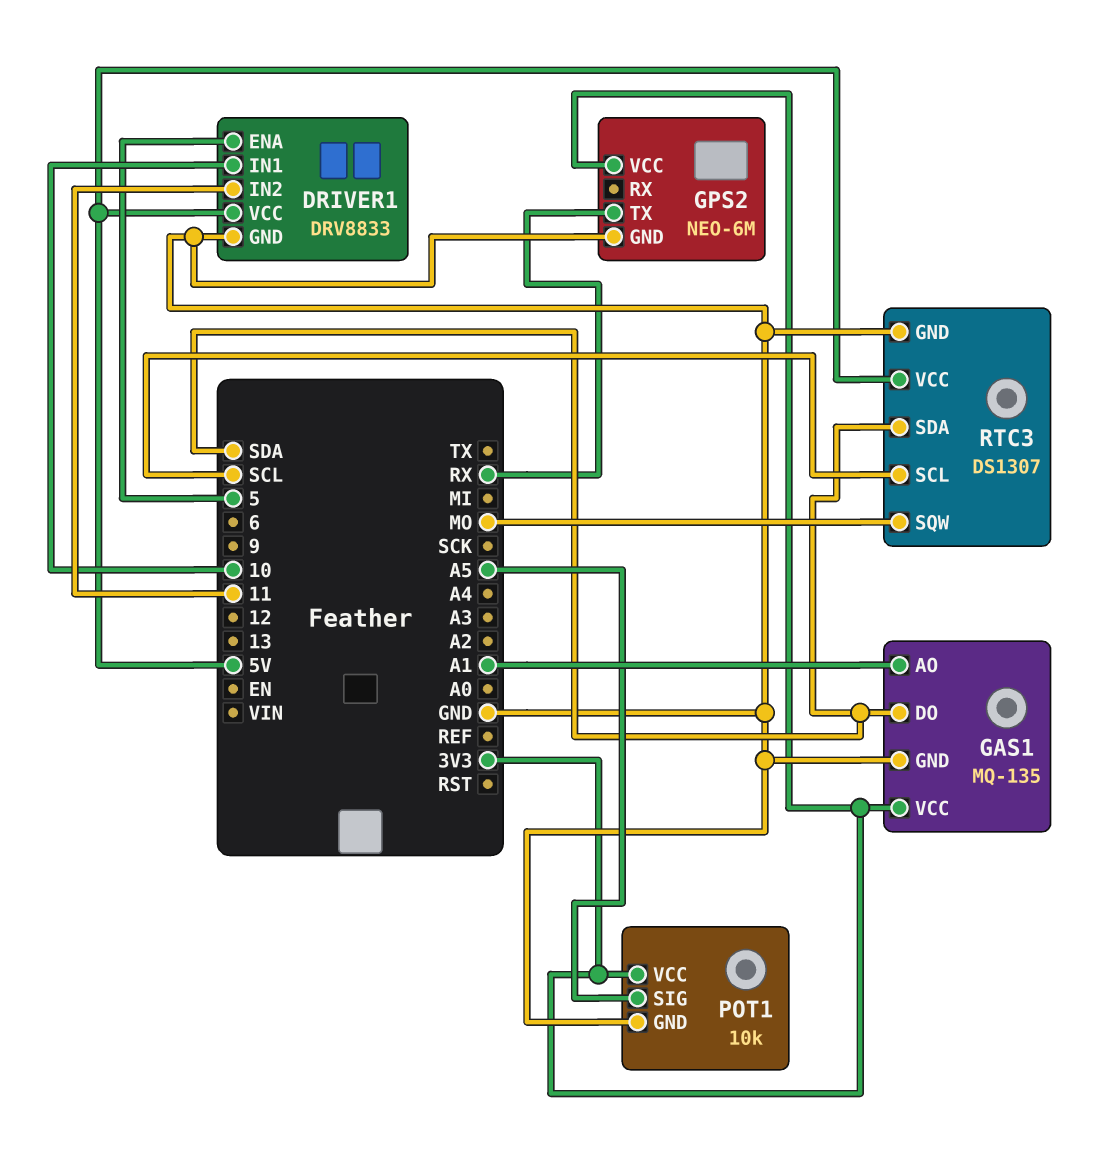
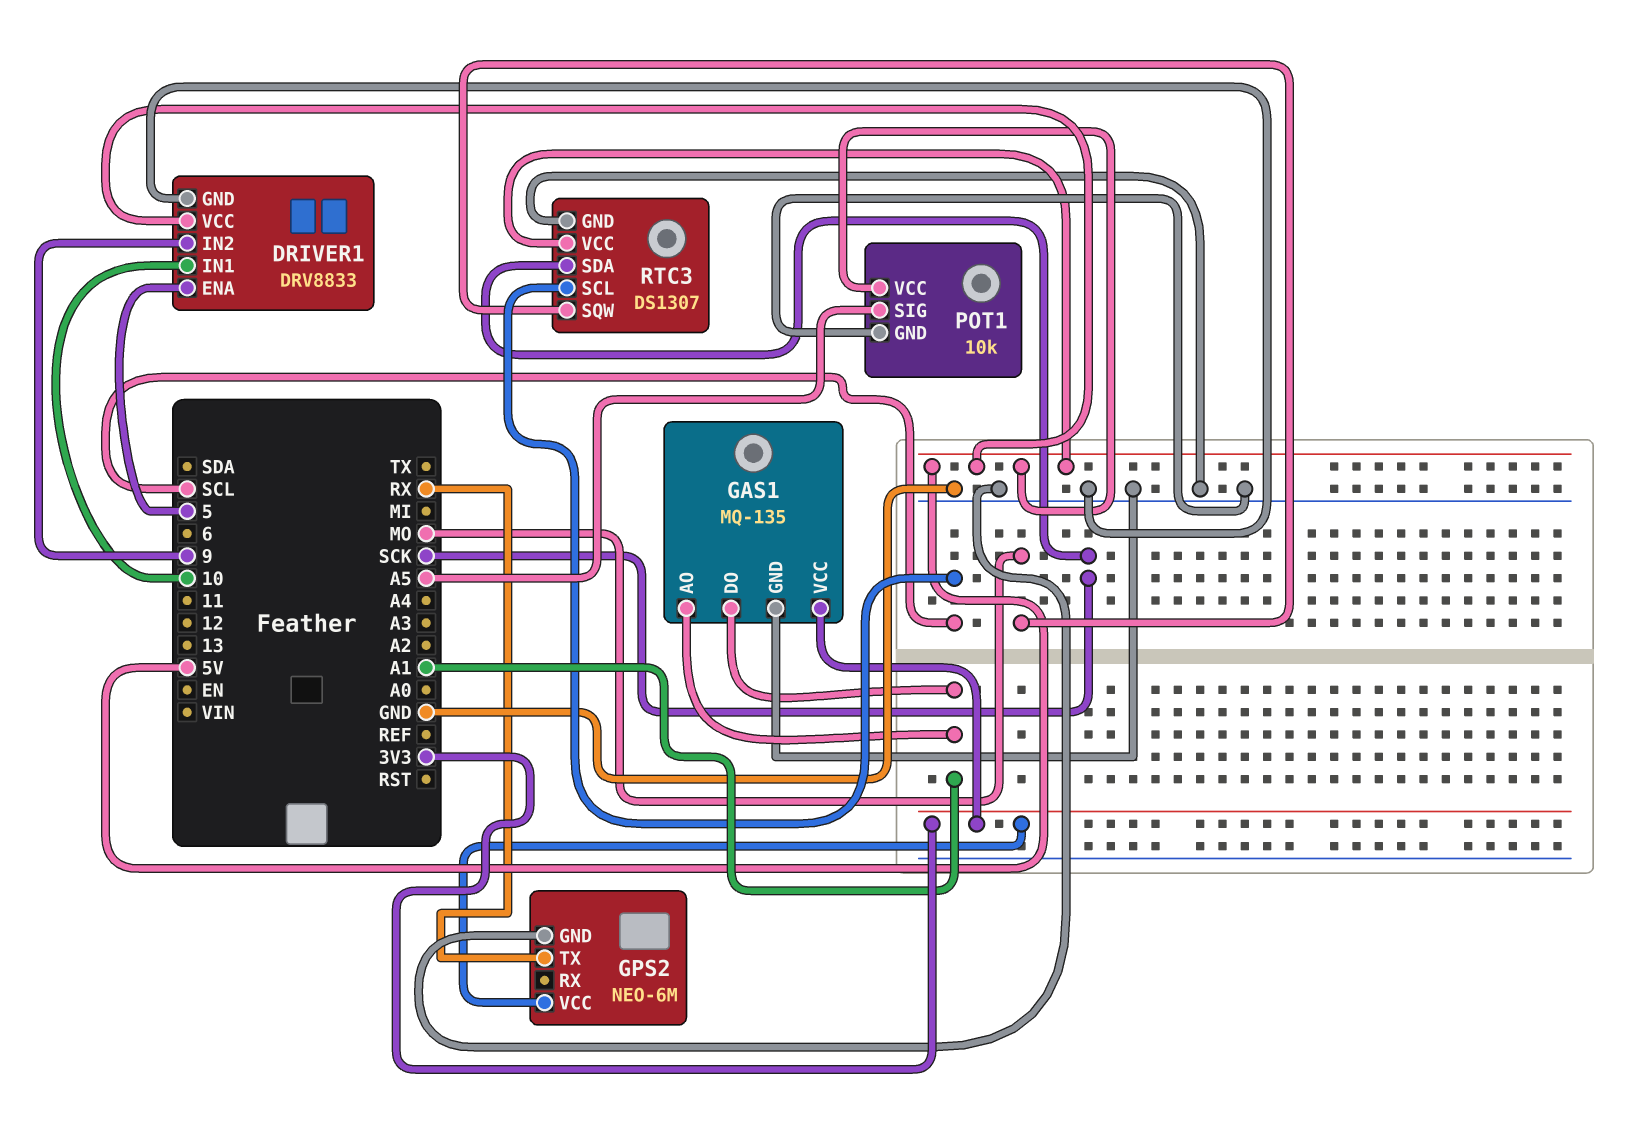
DRIVER1 pin IN2: 11 -> 9
GAS1 pin DO: SDA -> A1
POT1 pin VCC: 3V3 -> 5V
RTC3 pin SDA: SDA -> SCK

